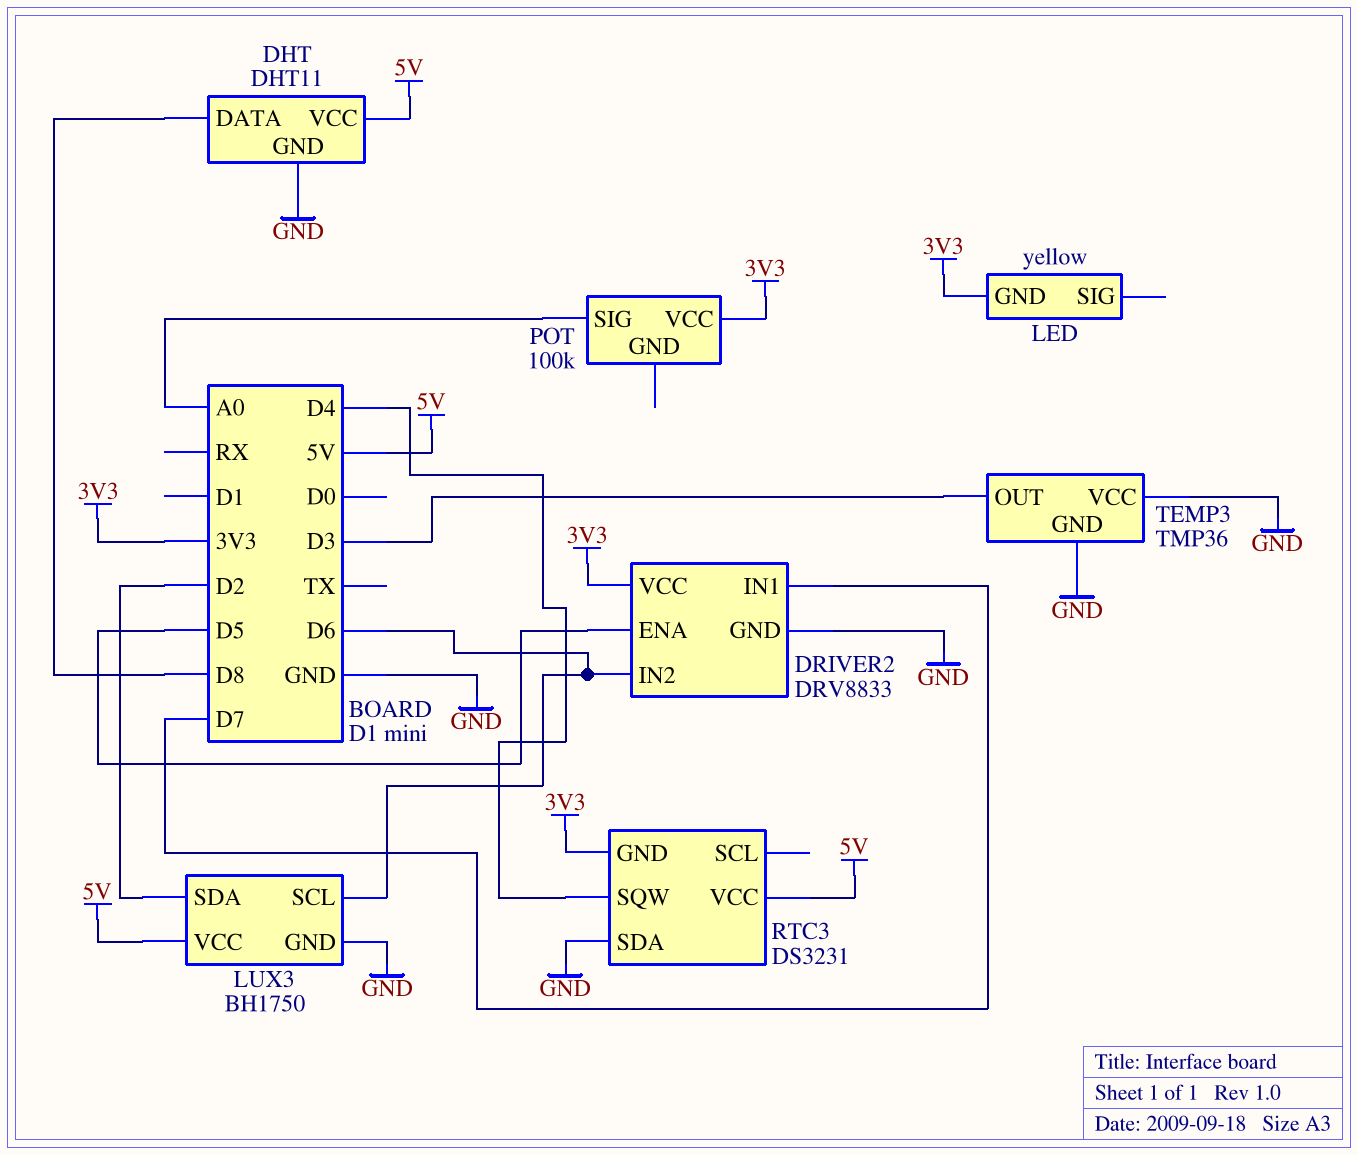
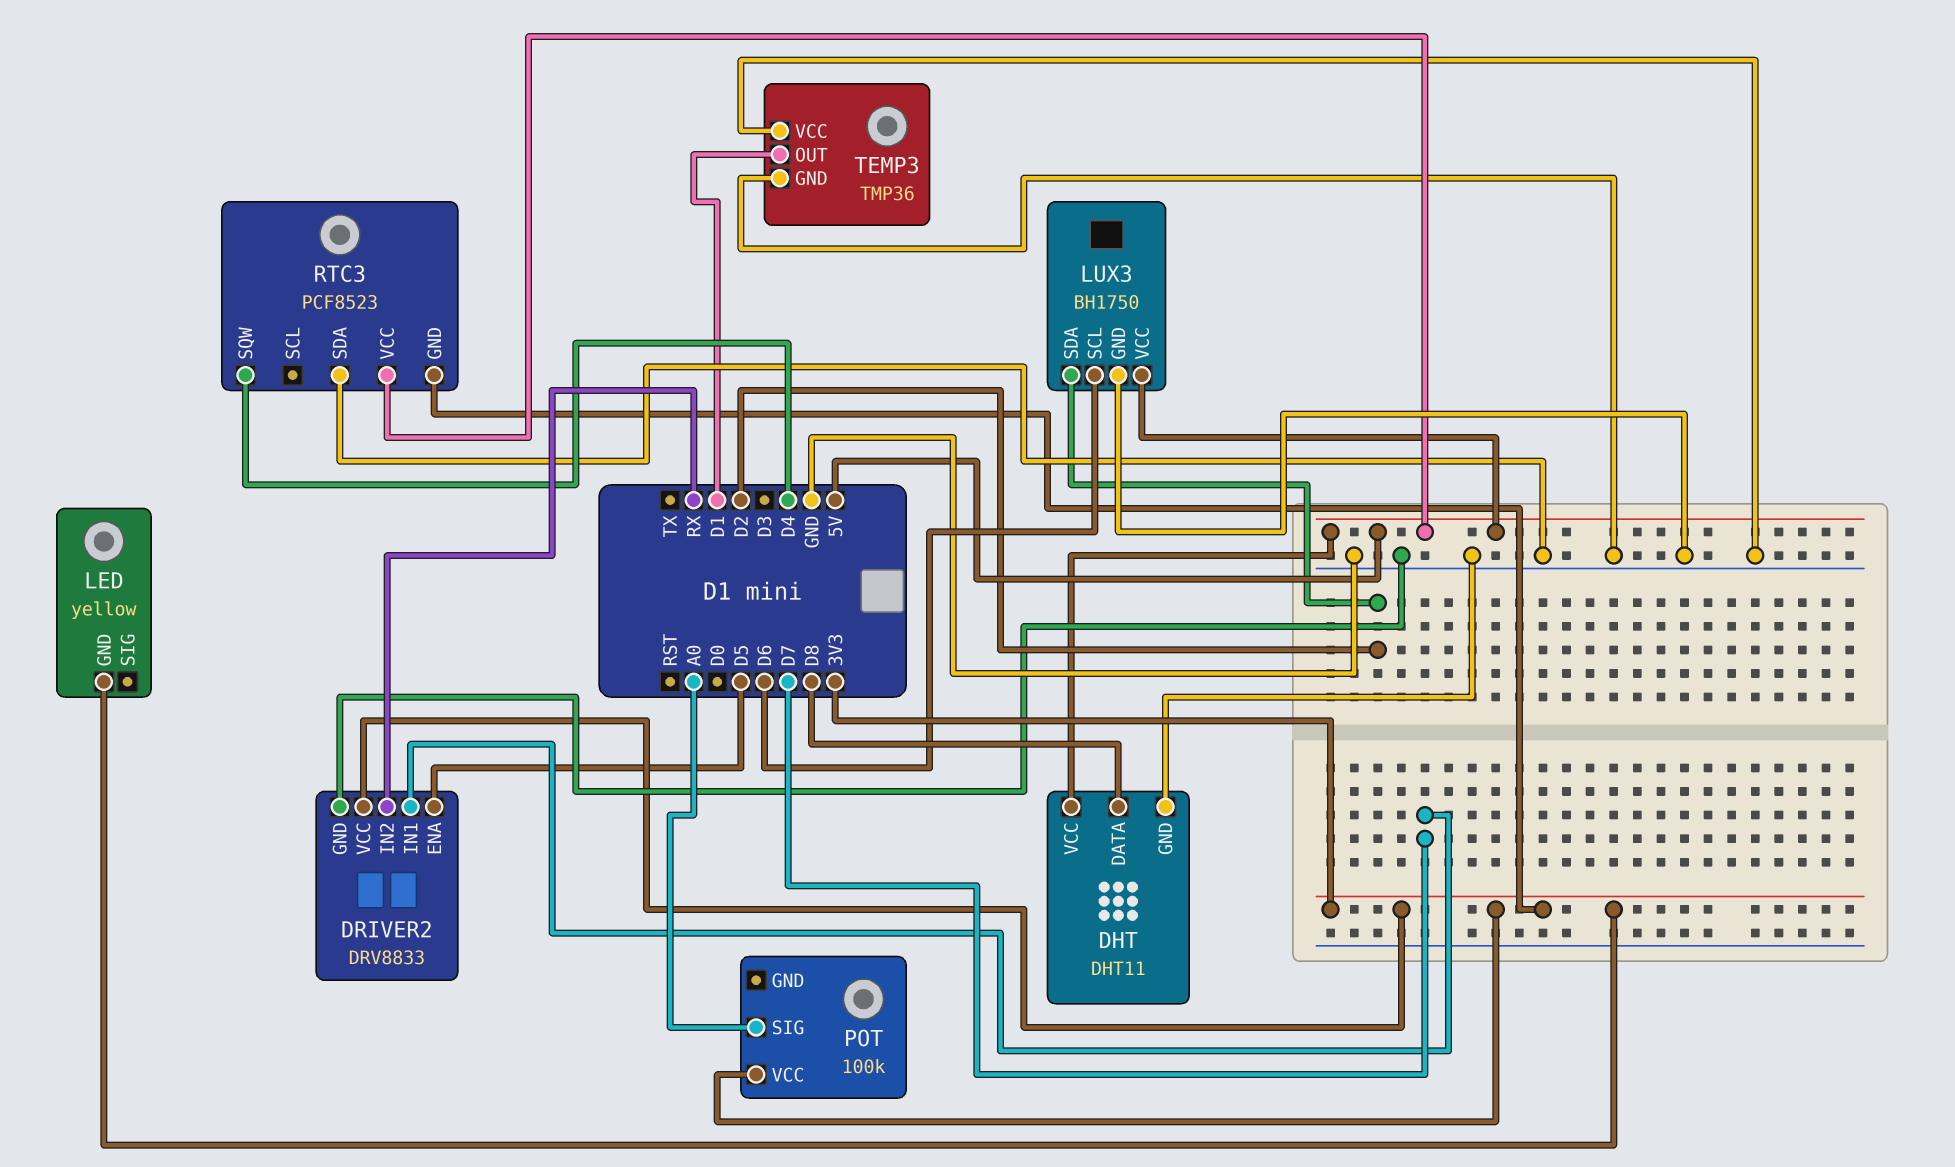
DRIVER2 pin IN2: D6 -> RX
RTC3: DS3231 -> PCF8523
TEMP3 pin OUT: D3 -> D1

